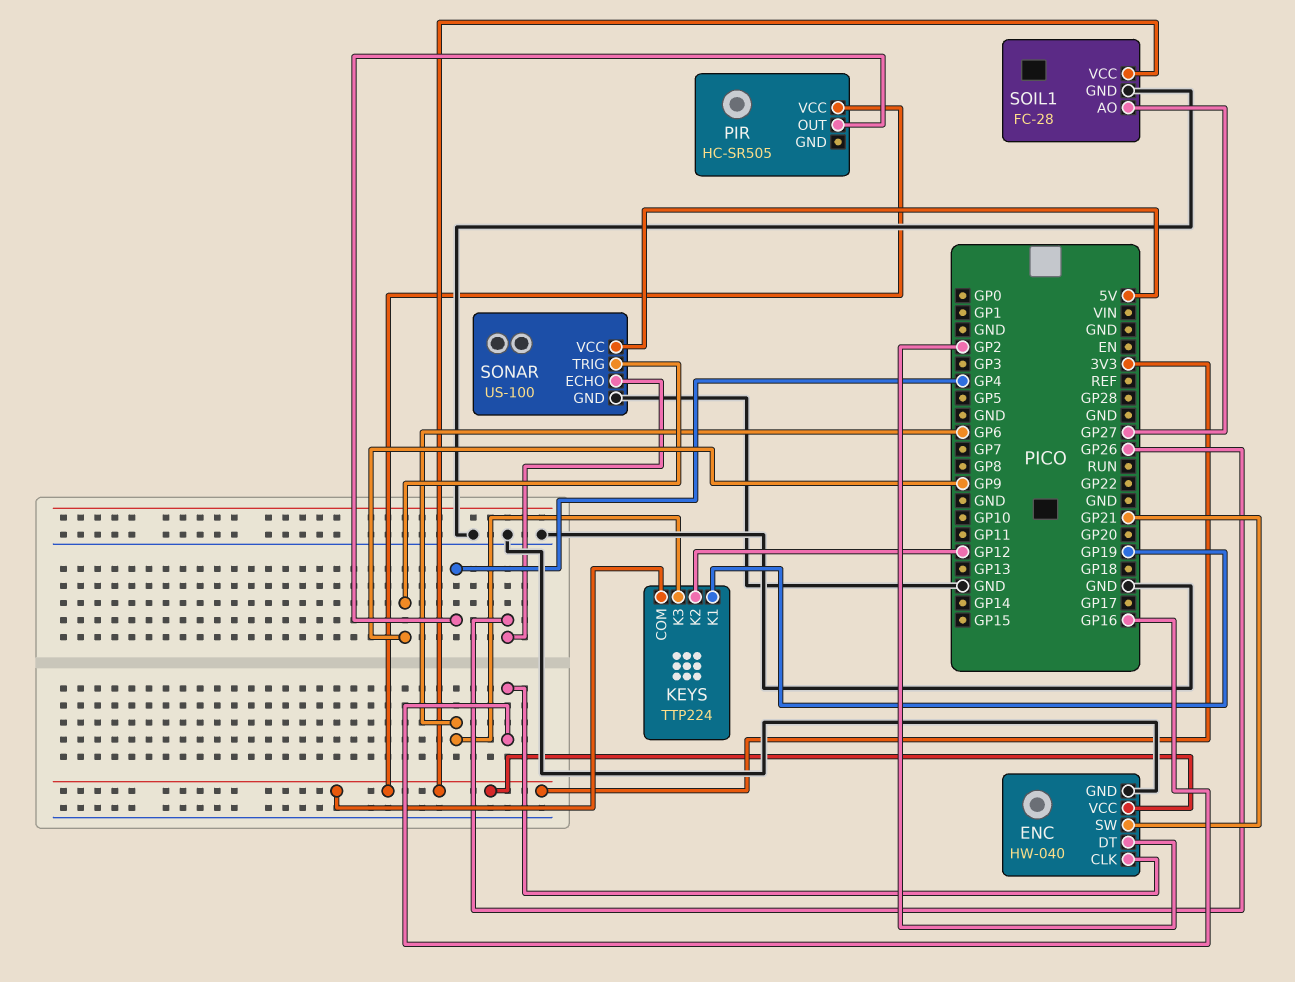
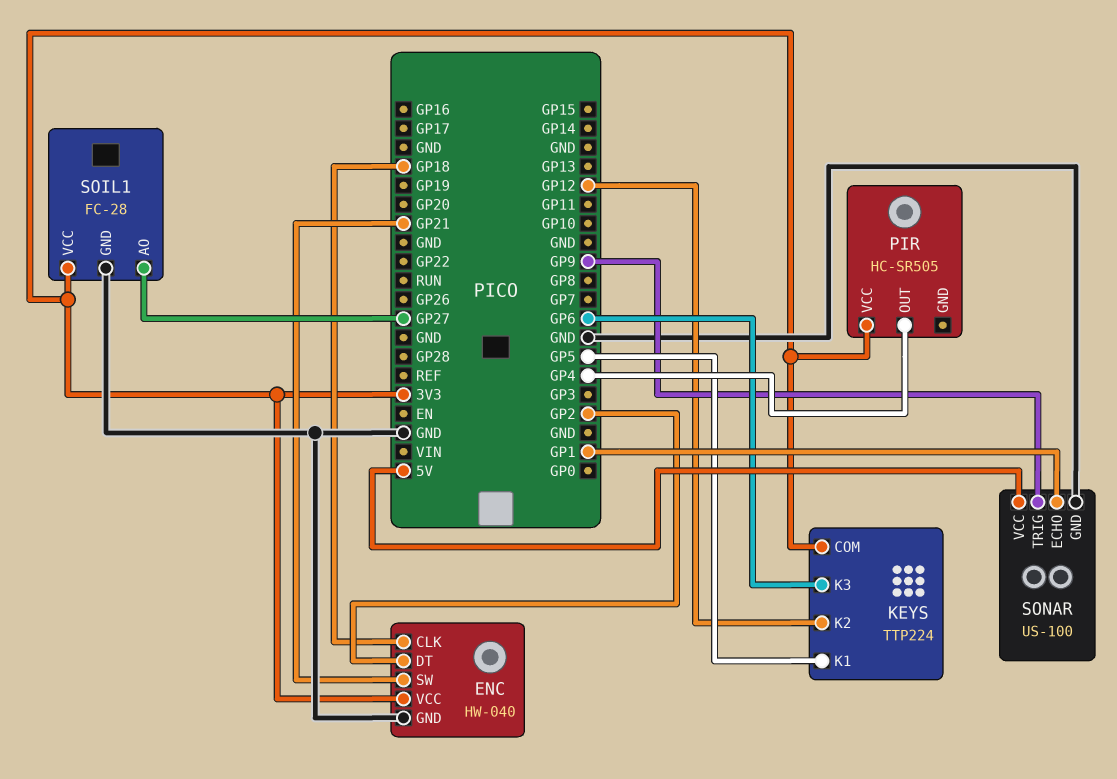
ENC pin CLK: GP16 -> GP18
KEYS pin K1: GP19 -> GP5
SONAR pin ECHO: GP26 -> GP1

